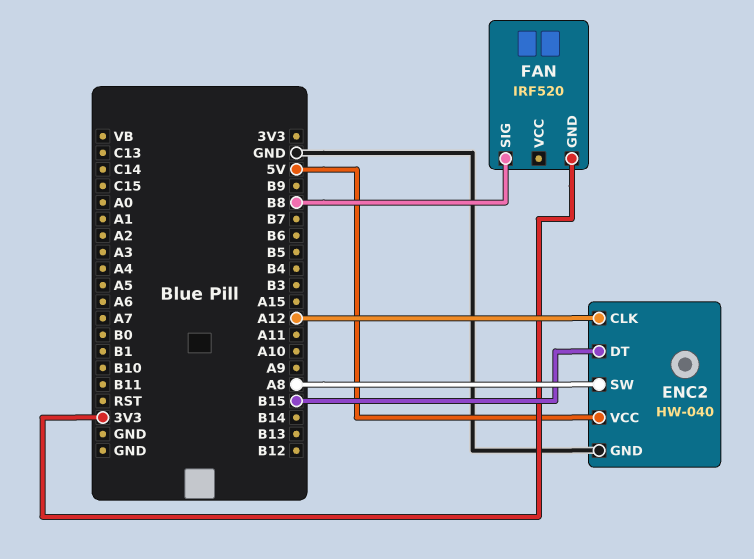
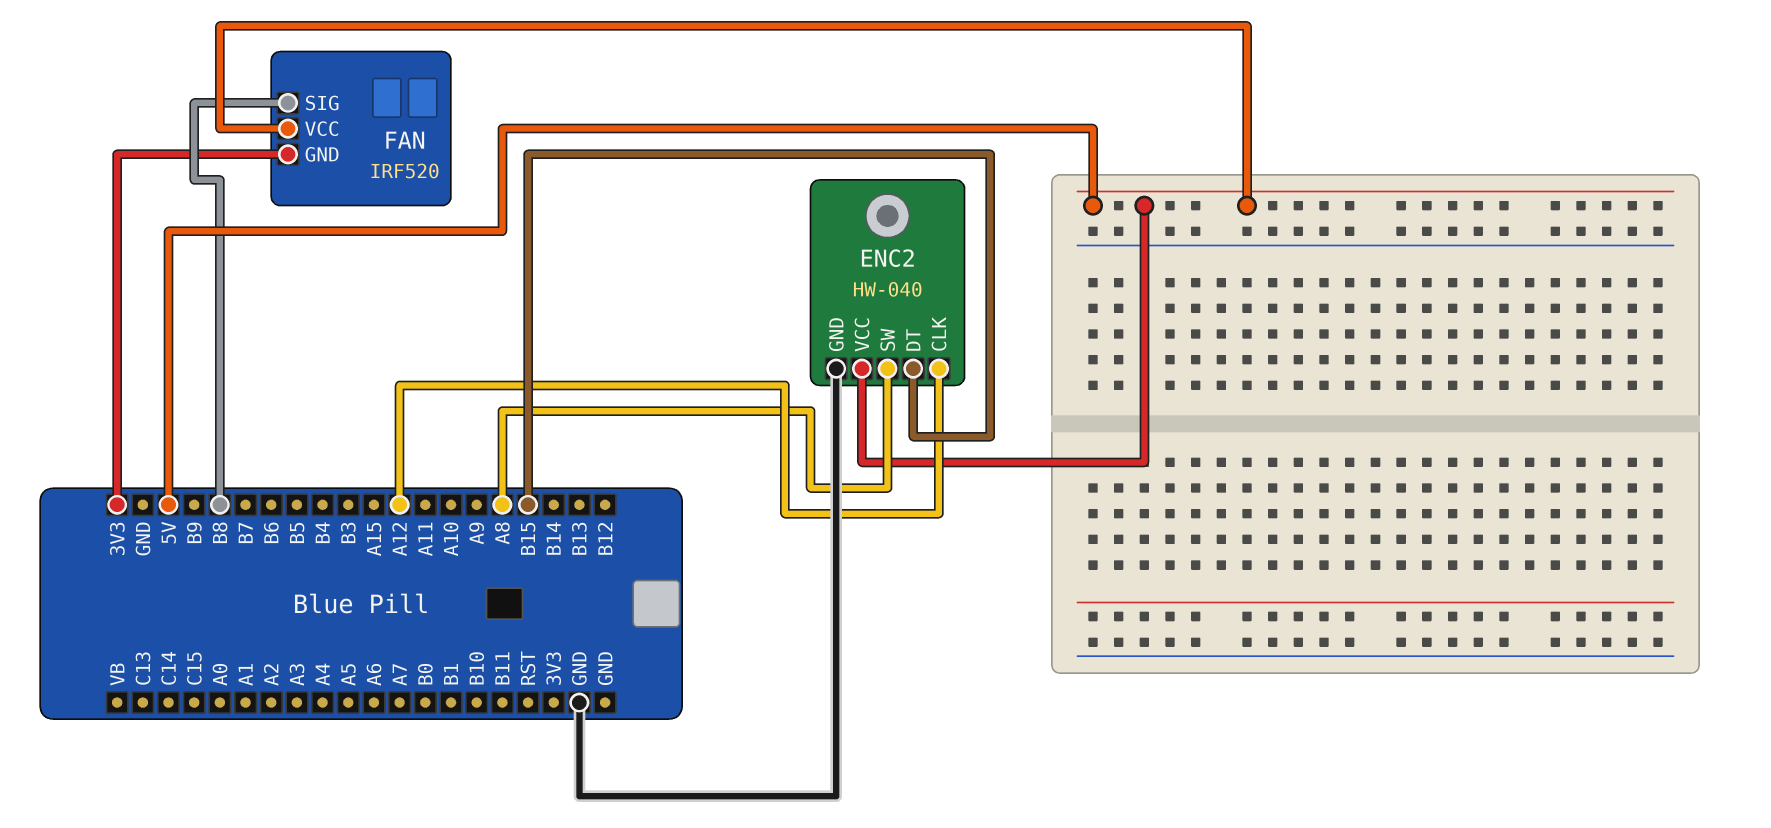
FAN pin VCC: none -> 5V

